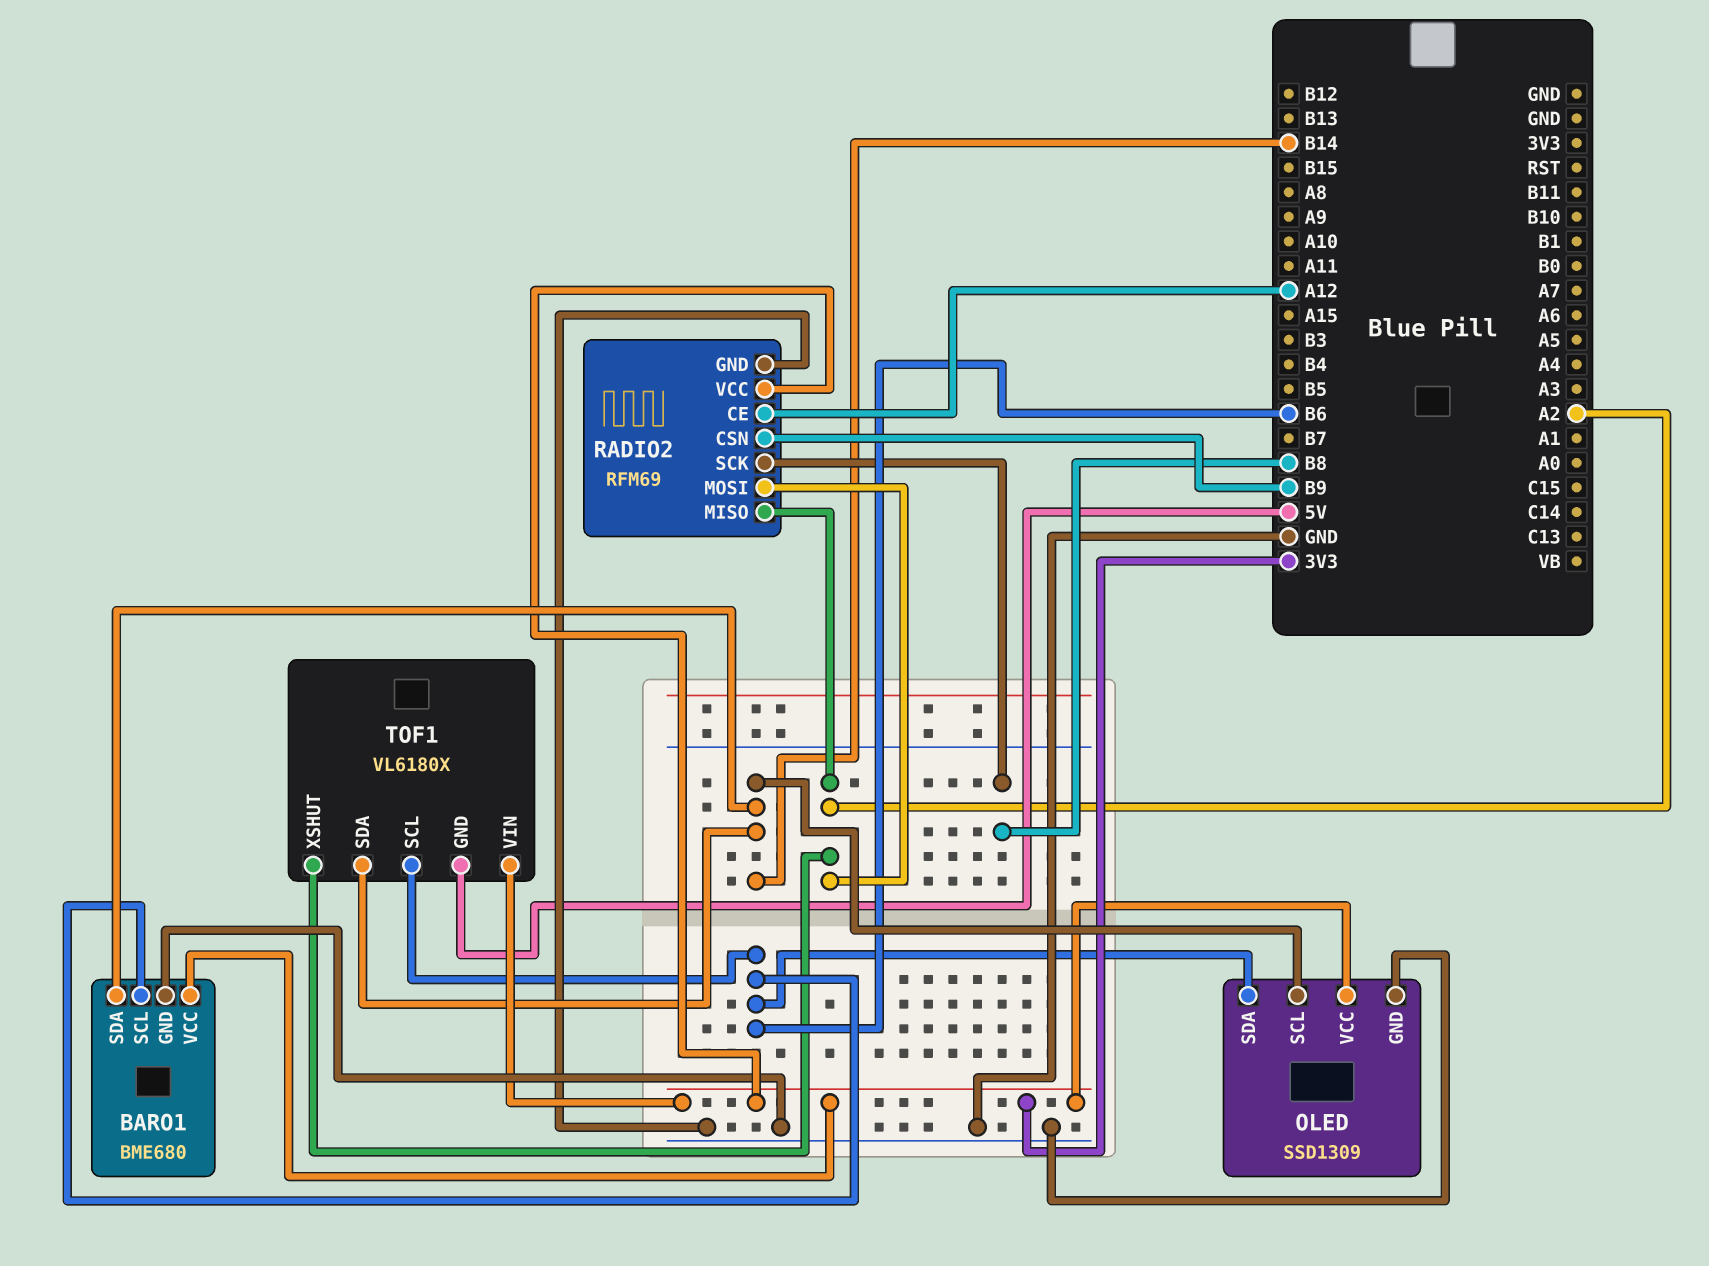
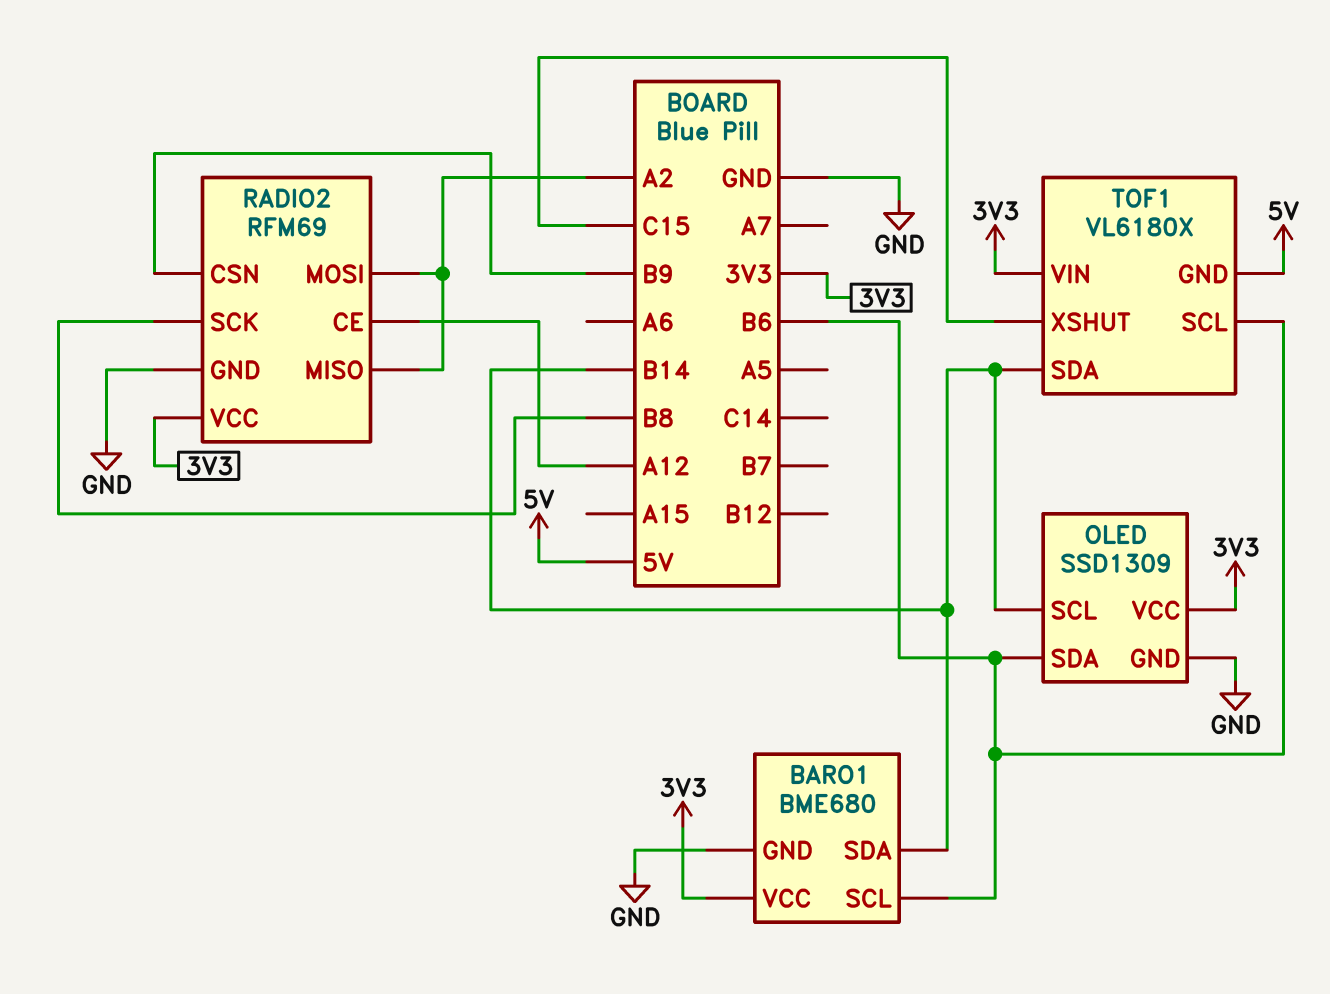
TOF1 pin XSHUT: A2 -> C15

